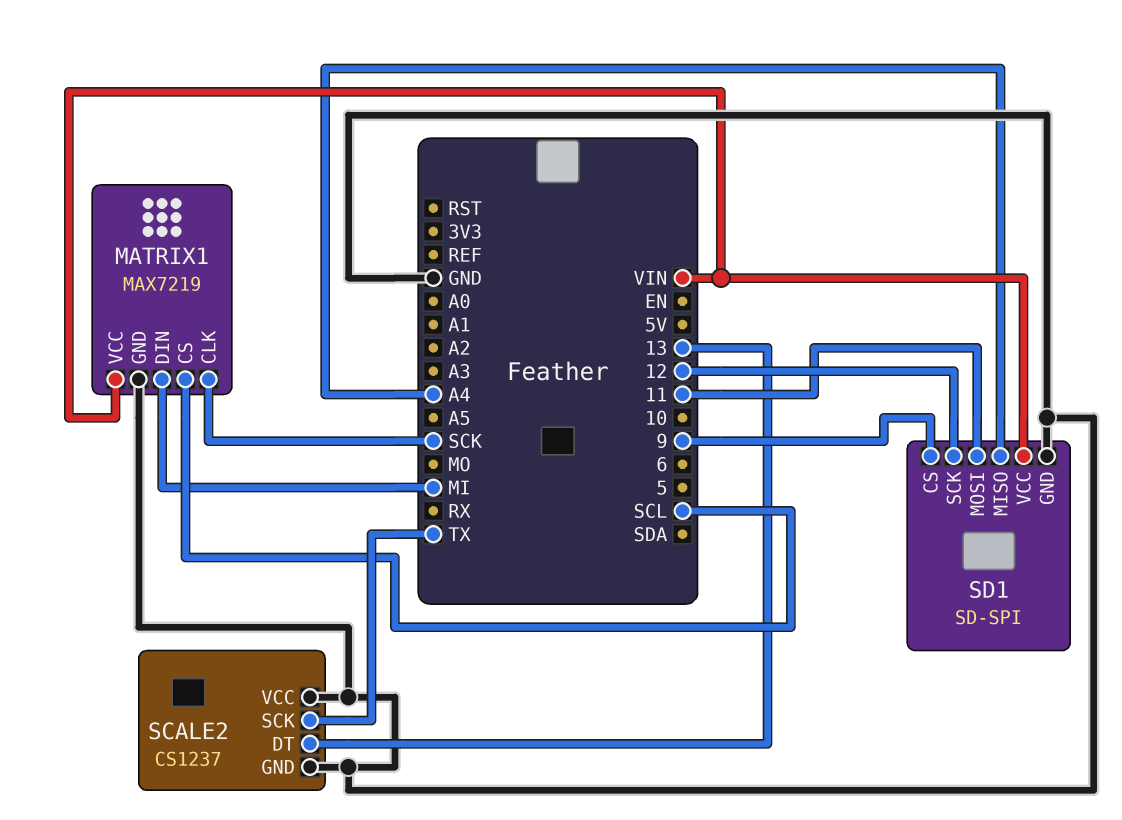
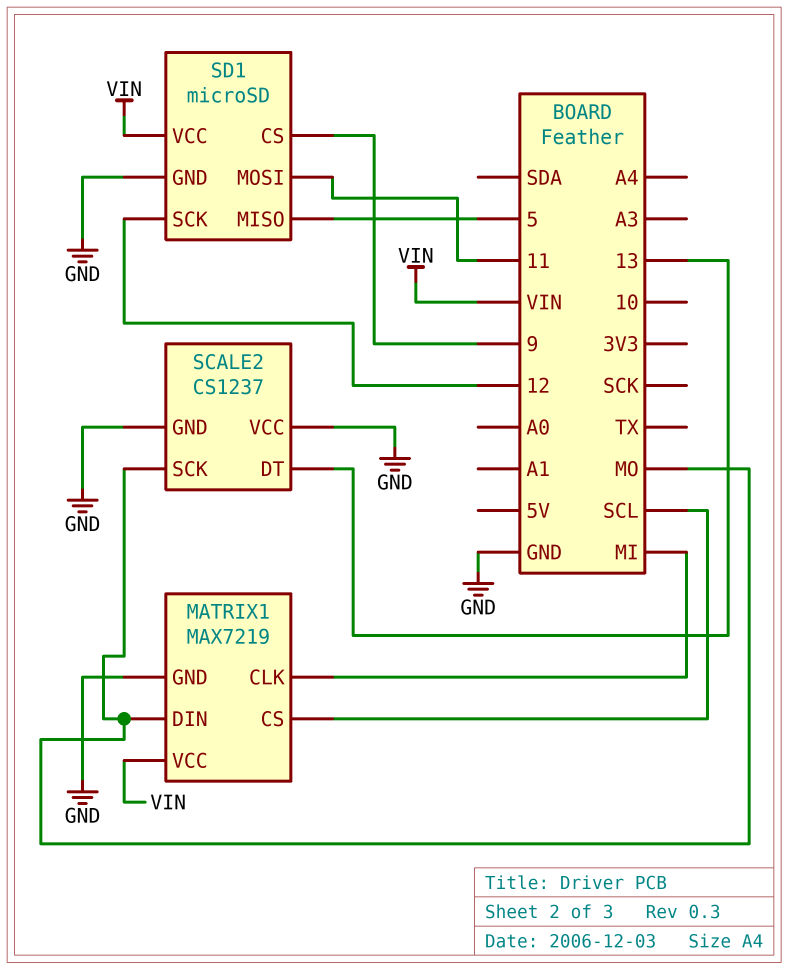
MATRIX1 pin CLK: SCK -> MI
MATRIX1 pin DIN: MI -> MO
SCALE2 pin SCK: TX -> MO
SD1: SD-SPI -> microSD
SD1 pin MISO: A4 -> 5

